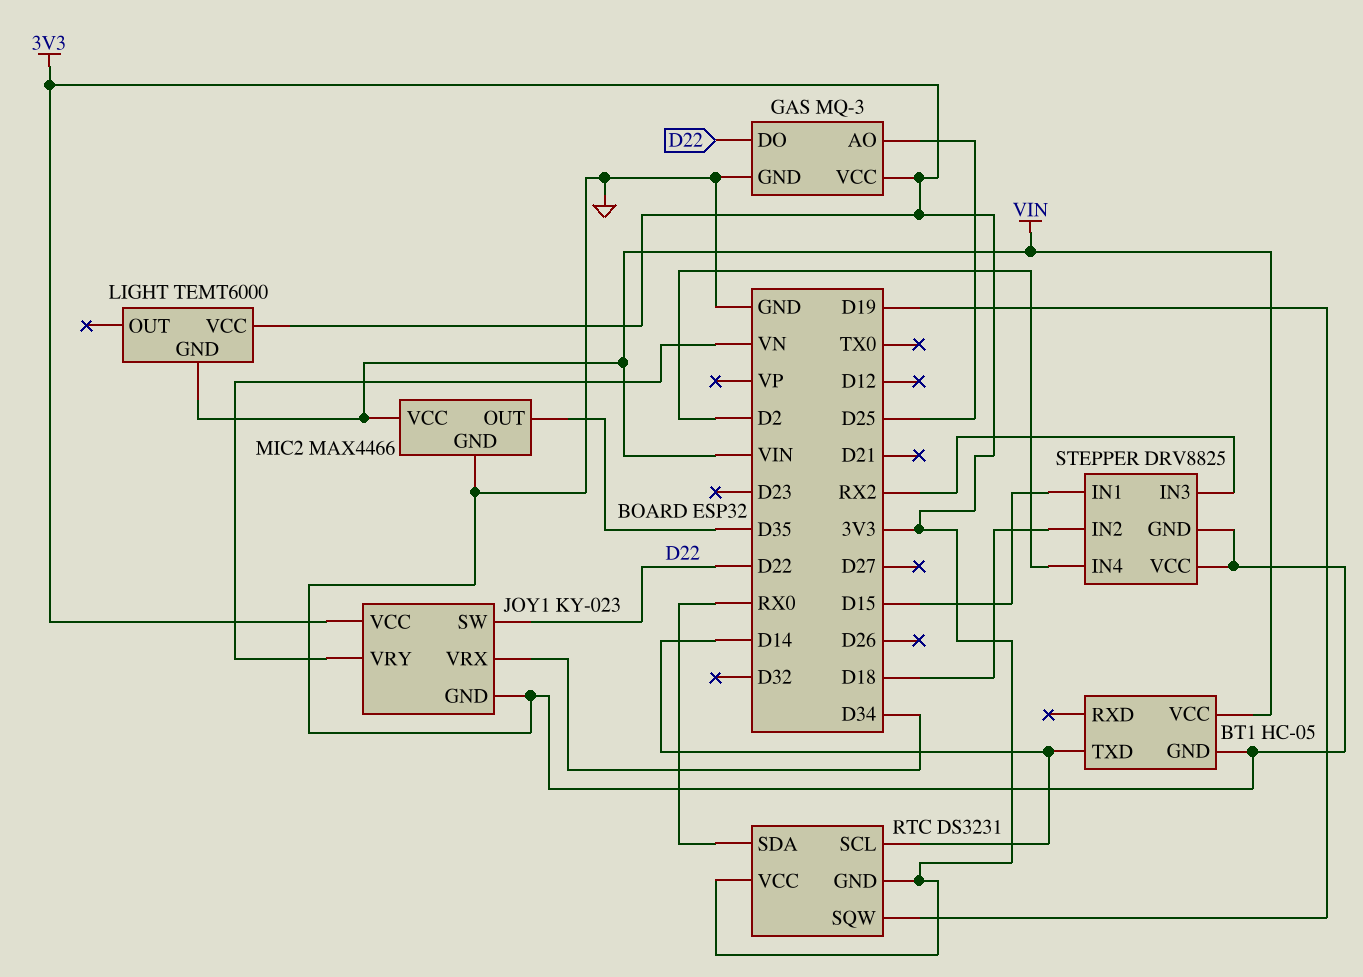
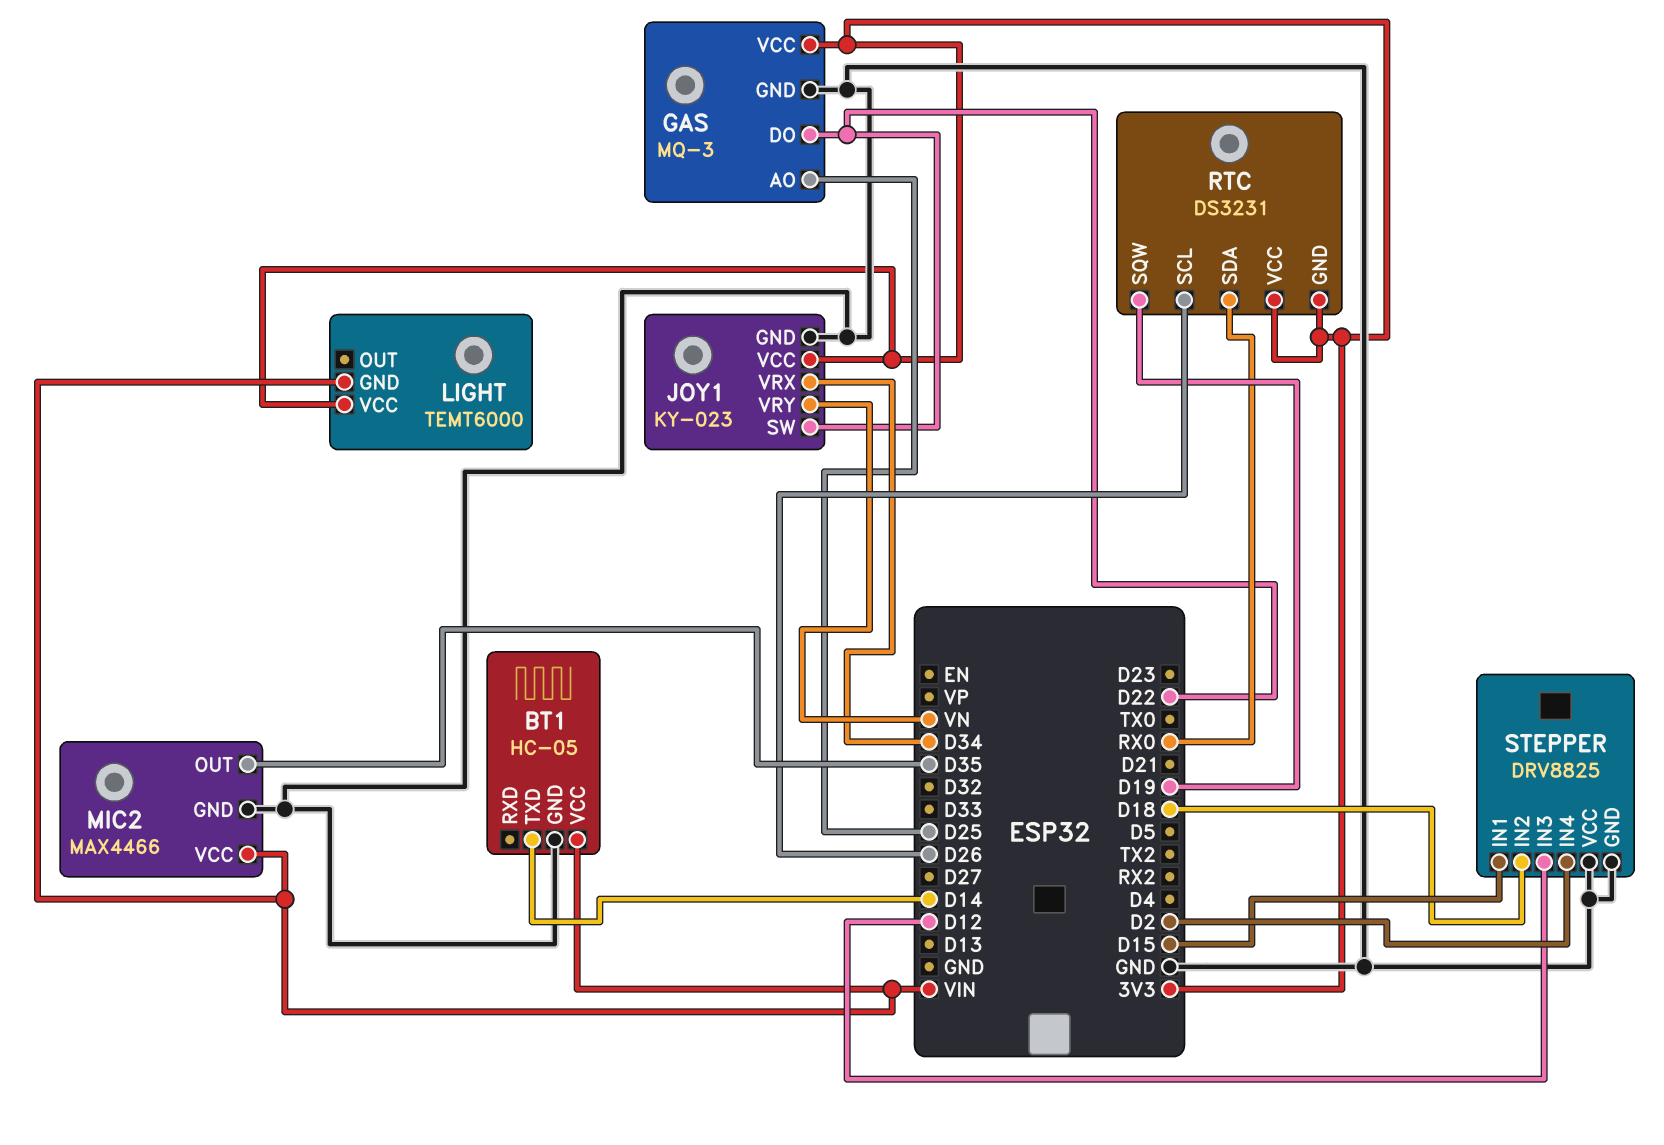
RTC pin SCL: D14 -> D26
STEPPER pin IN3: RX2 -> D12

